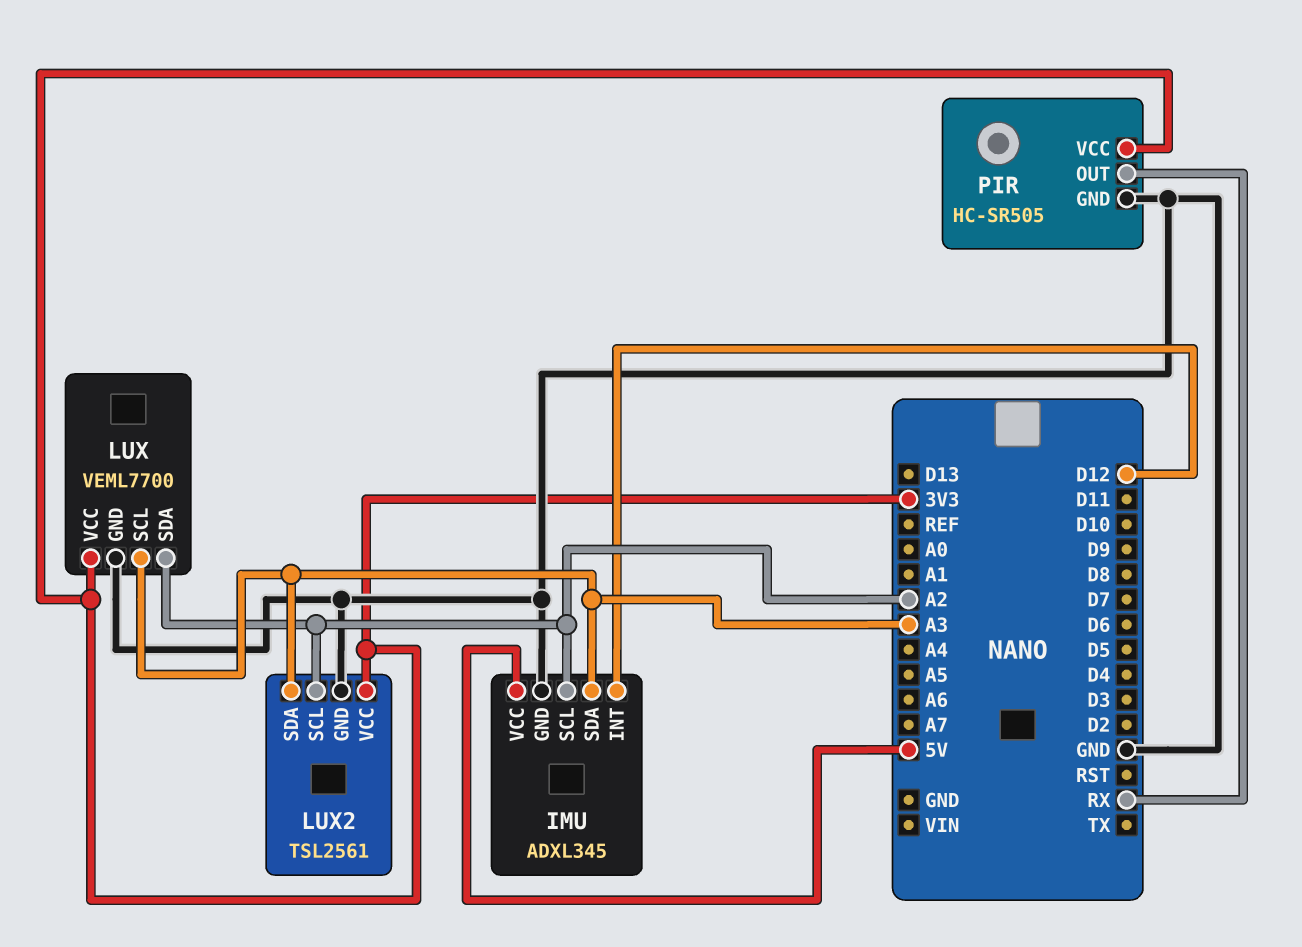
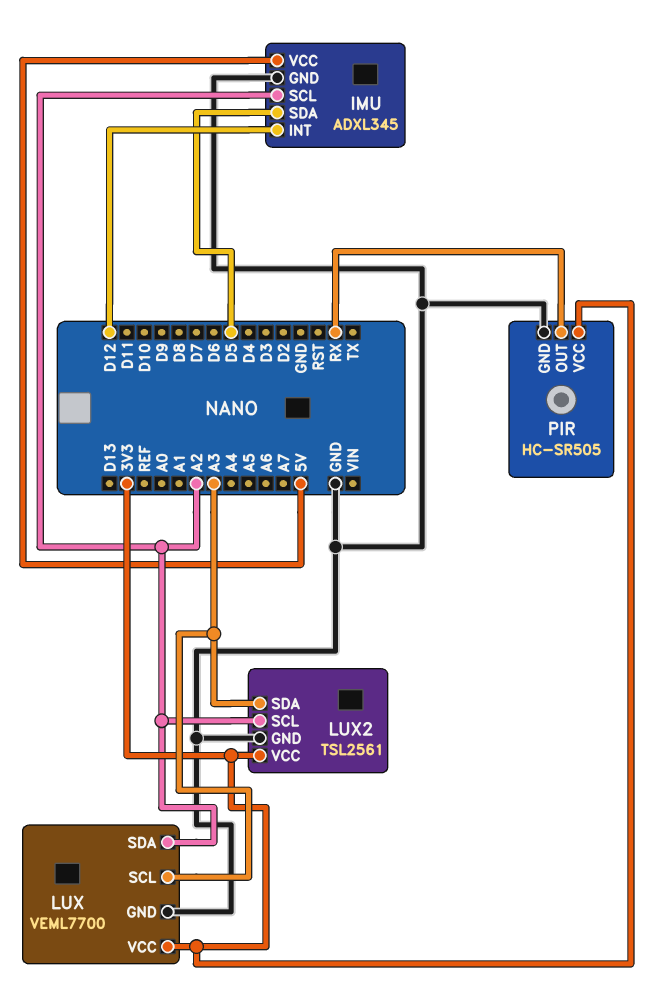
IMU pin SDA: A3 -> D5

